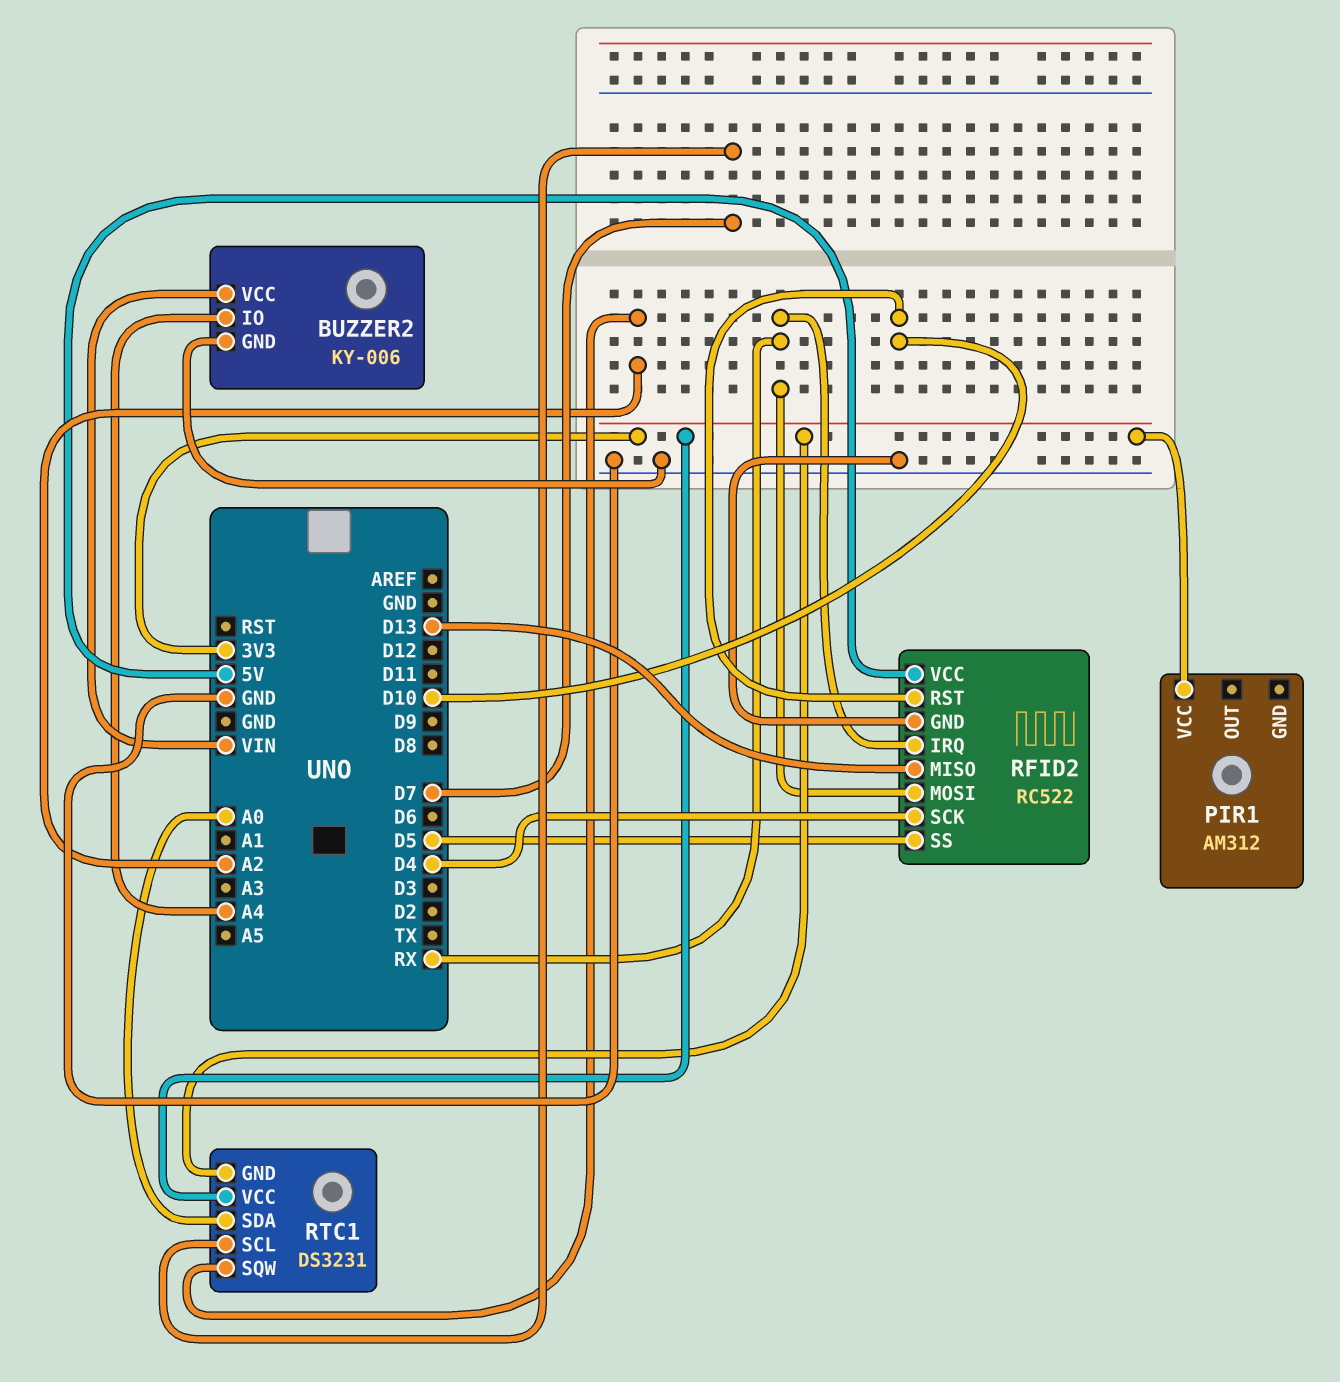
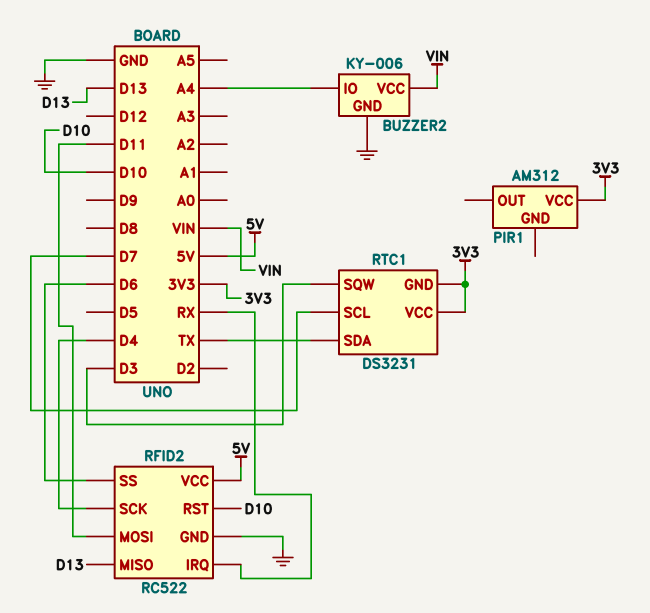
RFID2 pin MOSI: RX -> D11
RFID2 pin SS: D5 -> D6
RTC1 pin SDA: A0 -> TX
RTC1 pin SQW: A2 -> D3

